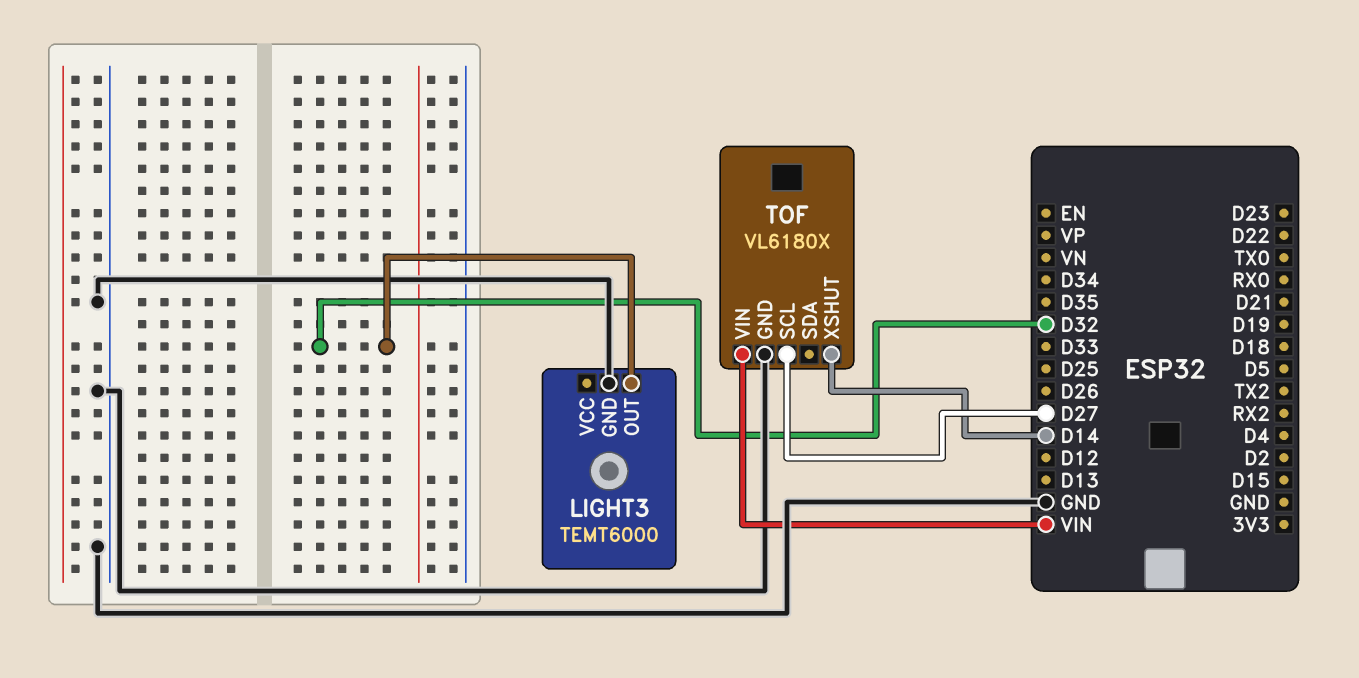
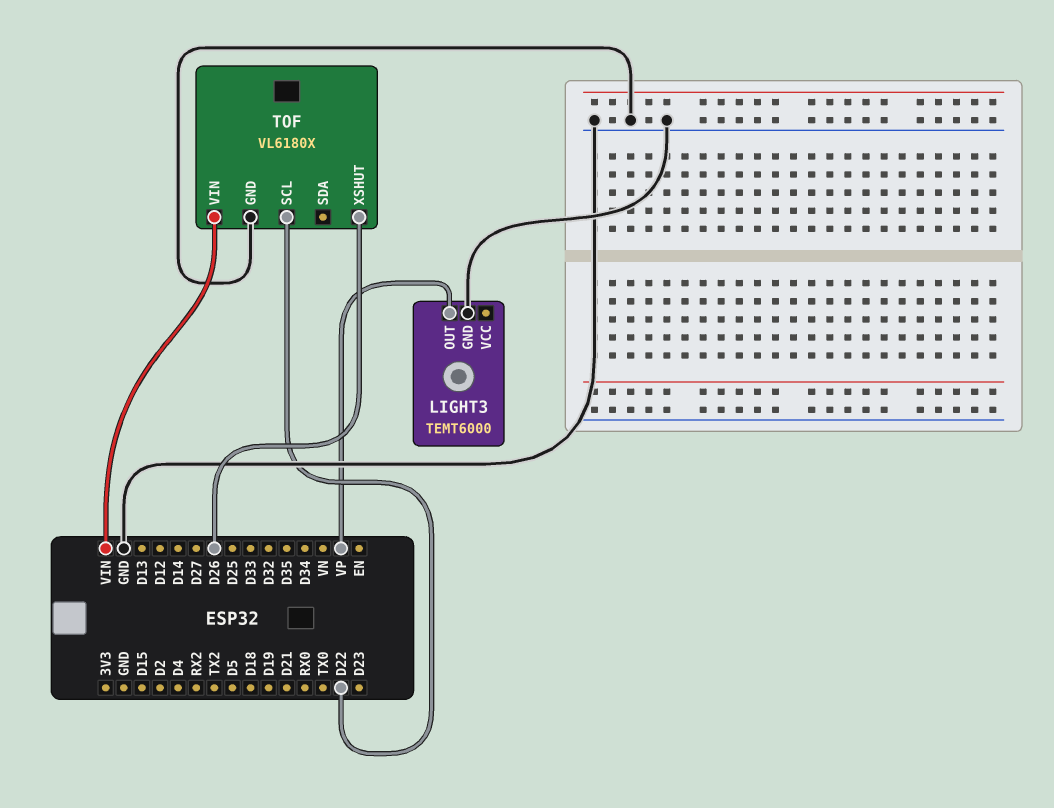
LIGHT3 pin OUT: D32 -> VP
TOF pin SCL: D27 -> D22
TOF pin XSHUT: D14 -> D26

